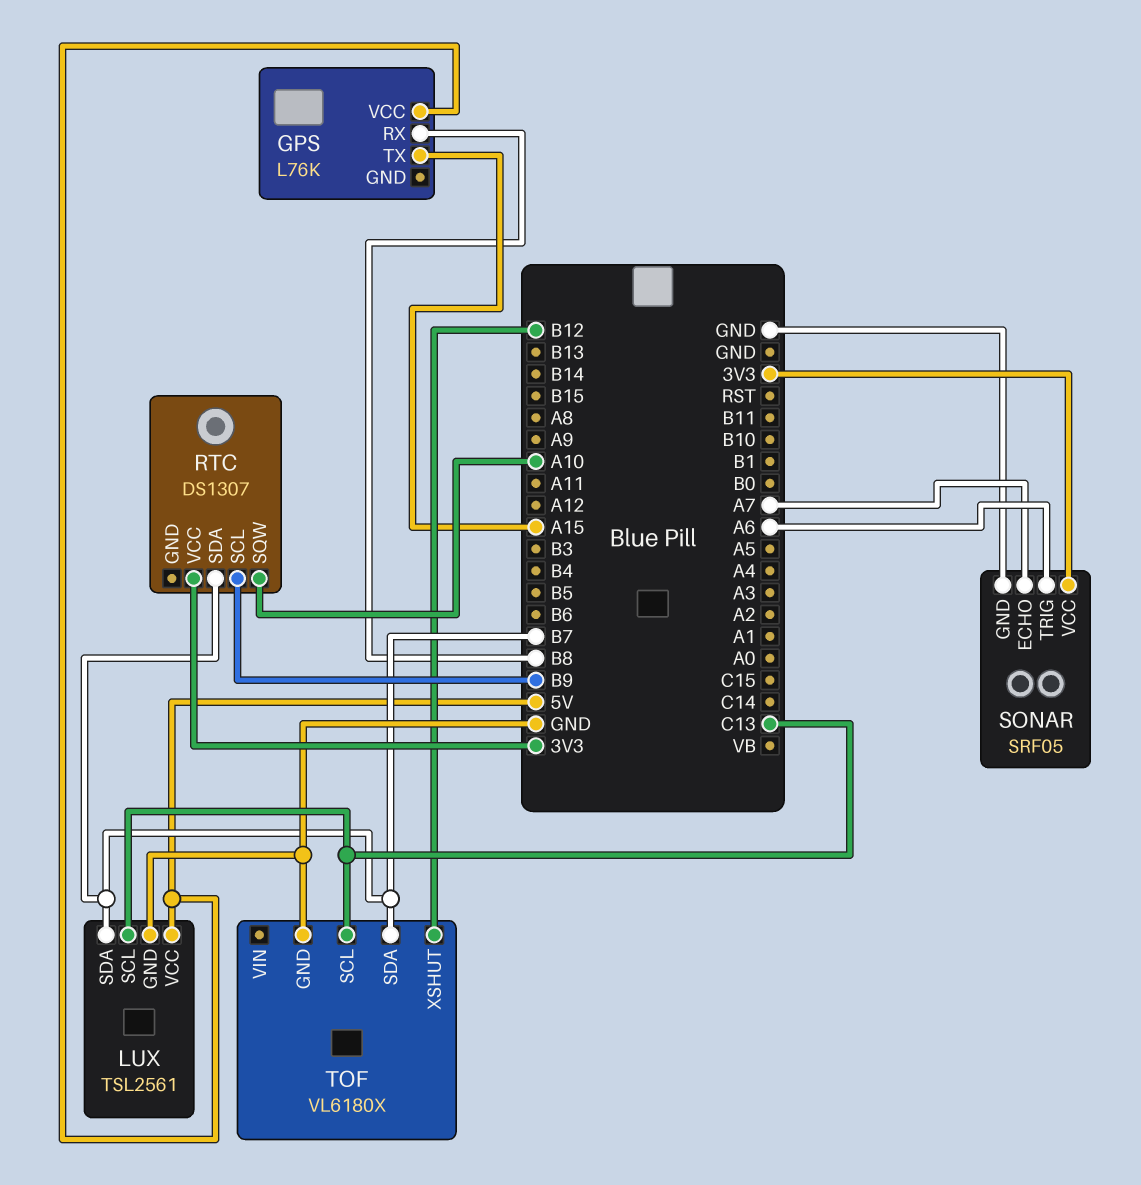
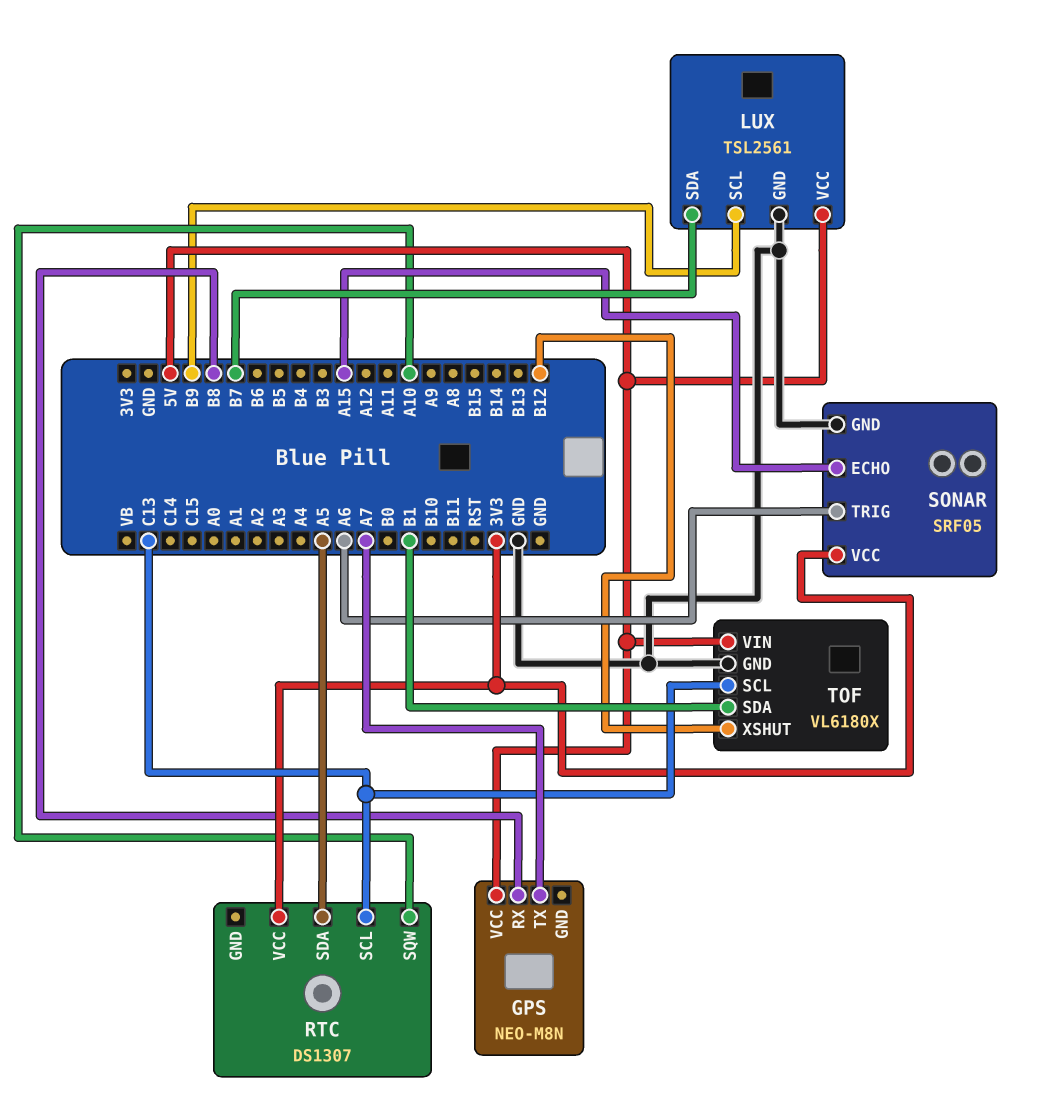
GPS: L76K -> NEO-M8N
GPS pin TX: A15 -> A7
LUX pin SCL: C13 -> B9
RTC pin SCL: B9 -> C13
RTC pin SDA: B7 -> A5
SONAR pin ECHO: A7 -> A15
TOF pin SDA: B7 -> B1
TOF pin VIN: none -> 5V

